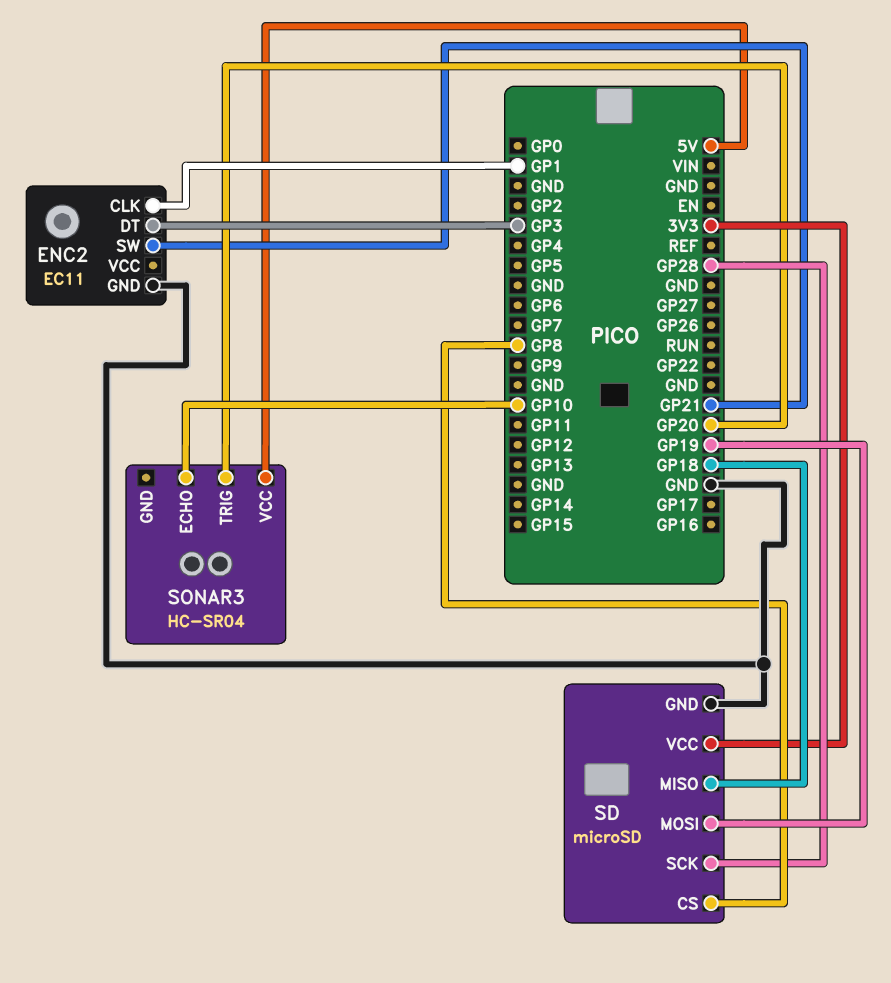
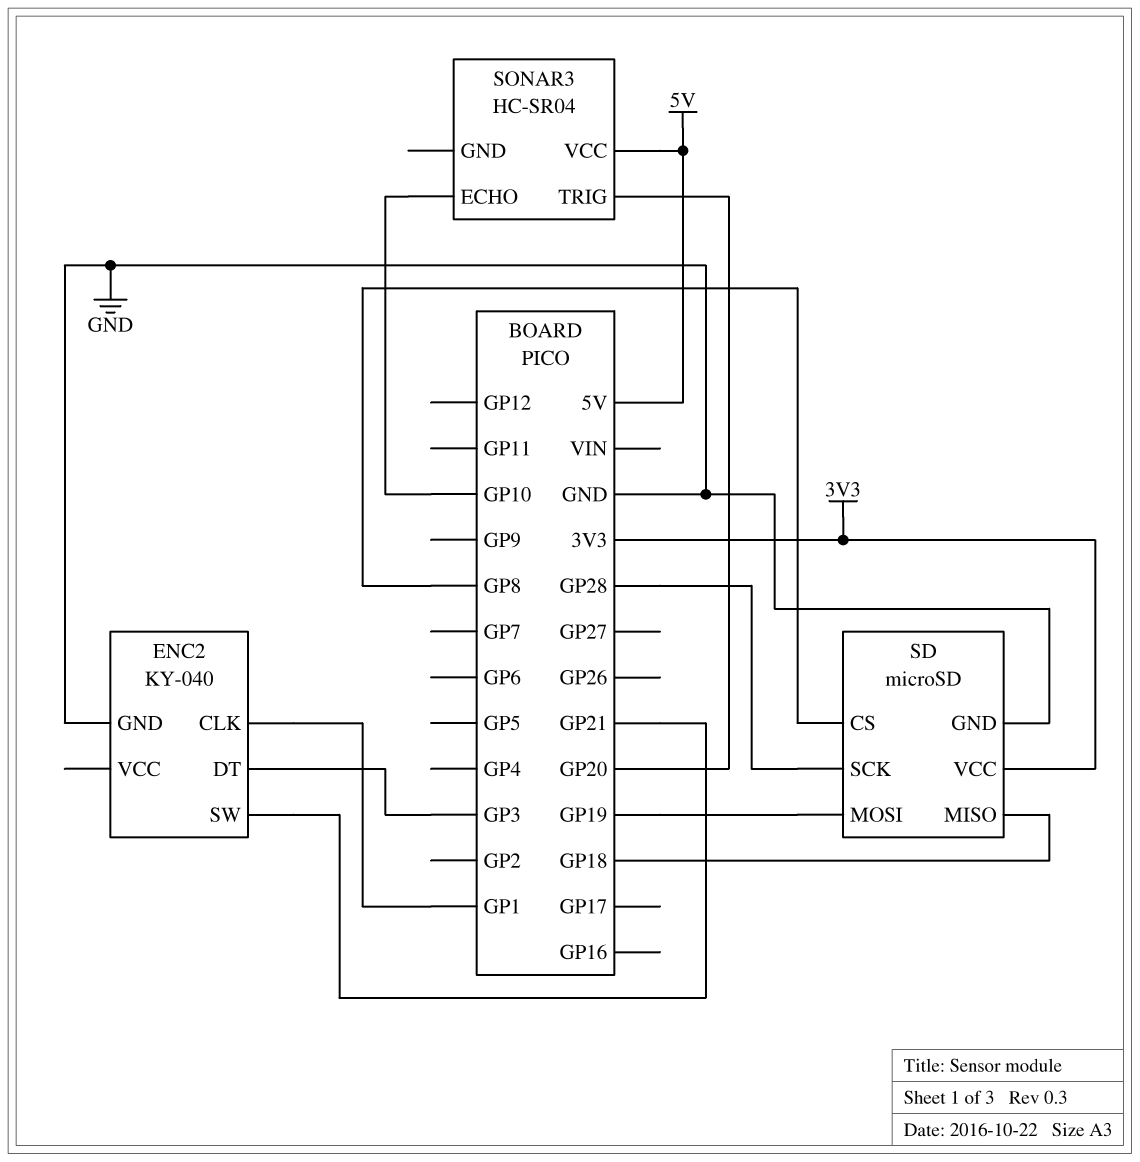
ENC2: EC11 -> KY-040

